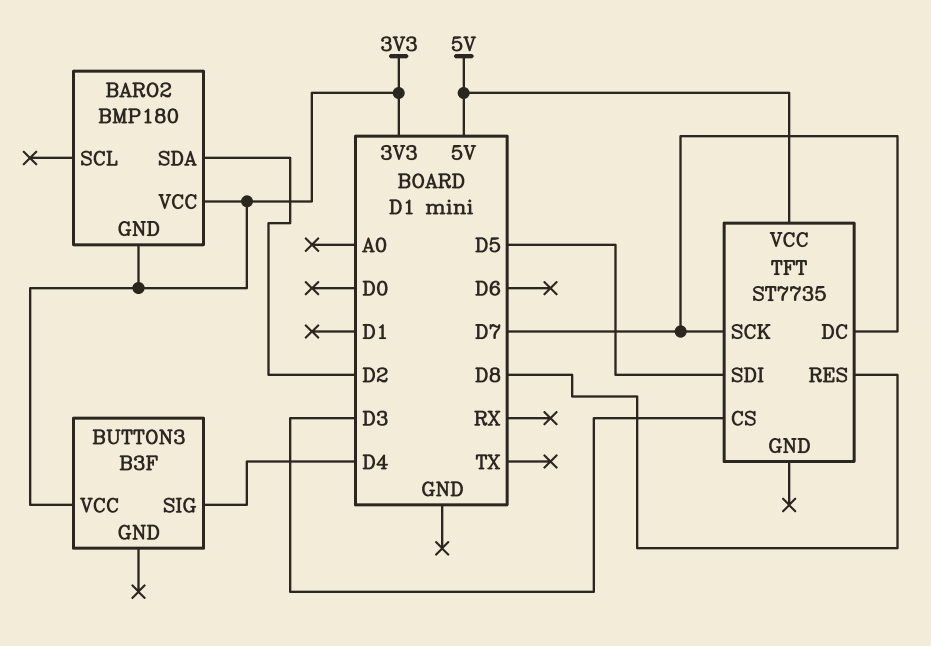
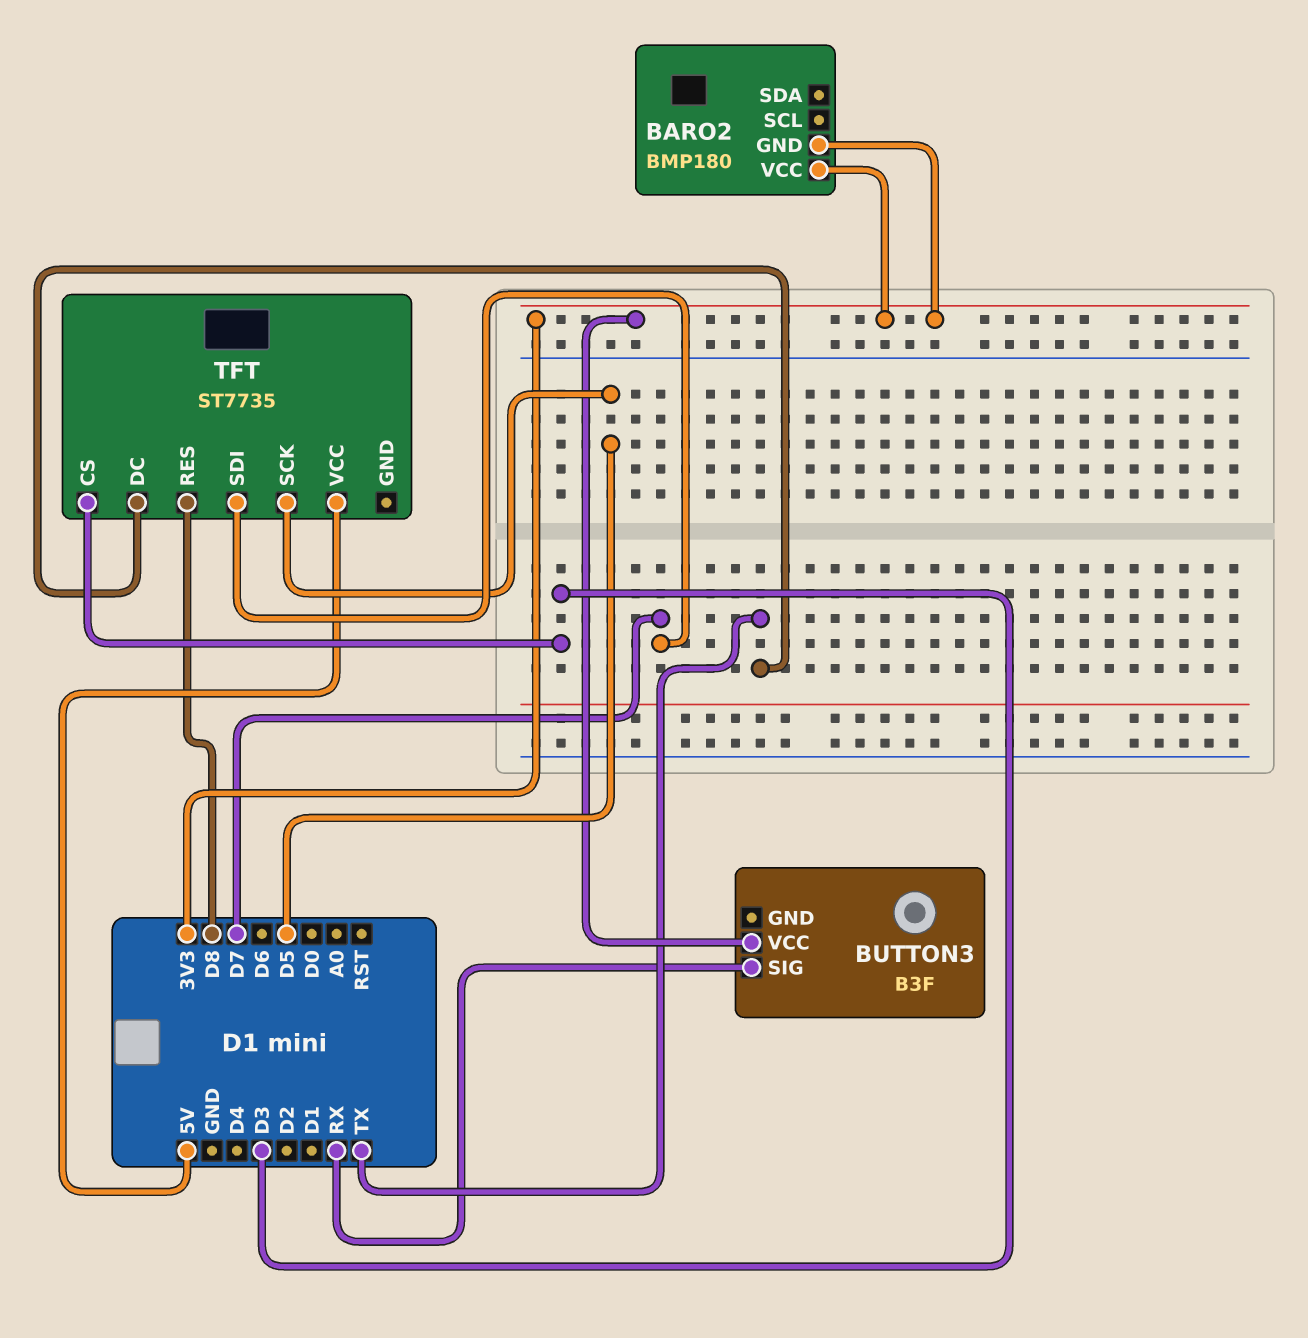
BARO2 pin SDA: D2 -> none
BUTTON3 pin SIG: D4 -> RX
TFT pin DC: D7 -> TX
TFT pin SCK: D7 -> D5
TFT pin SDI: D5 -> D7

